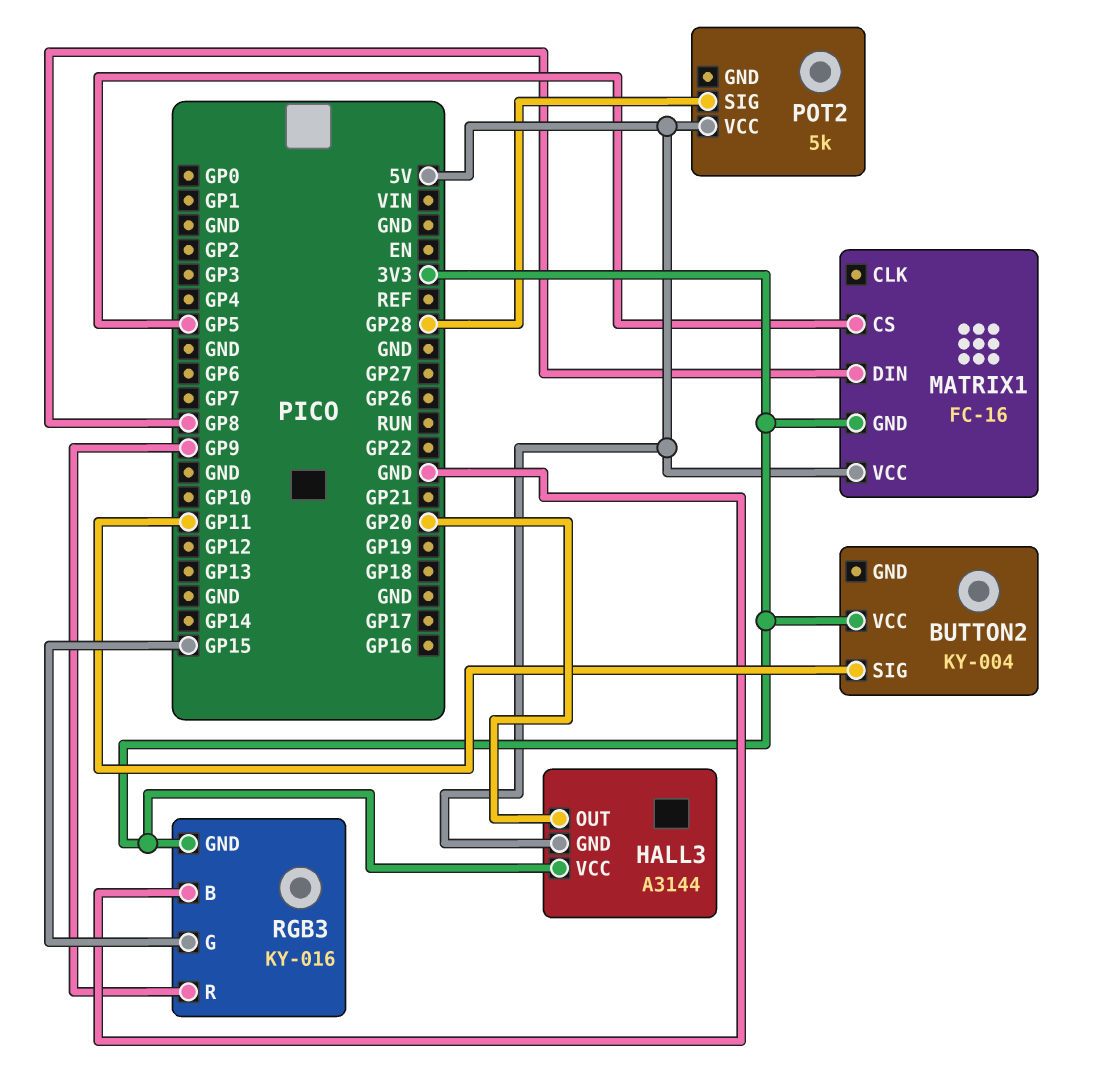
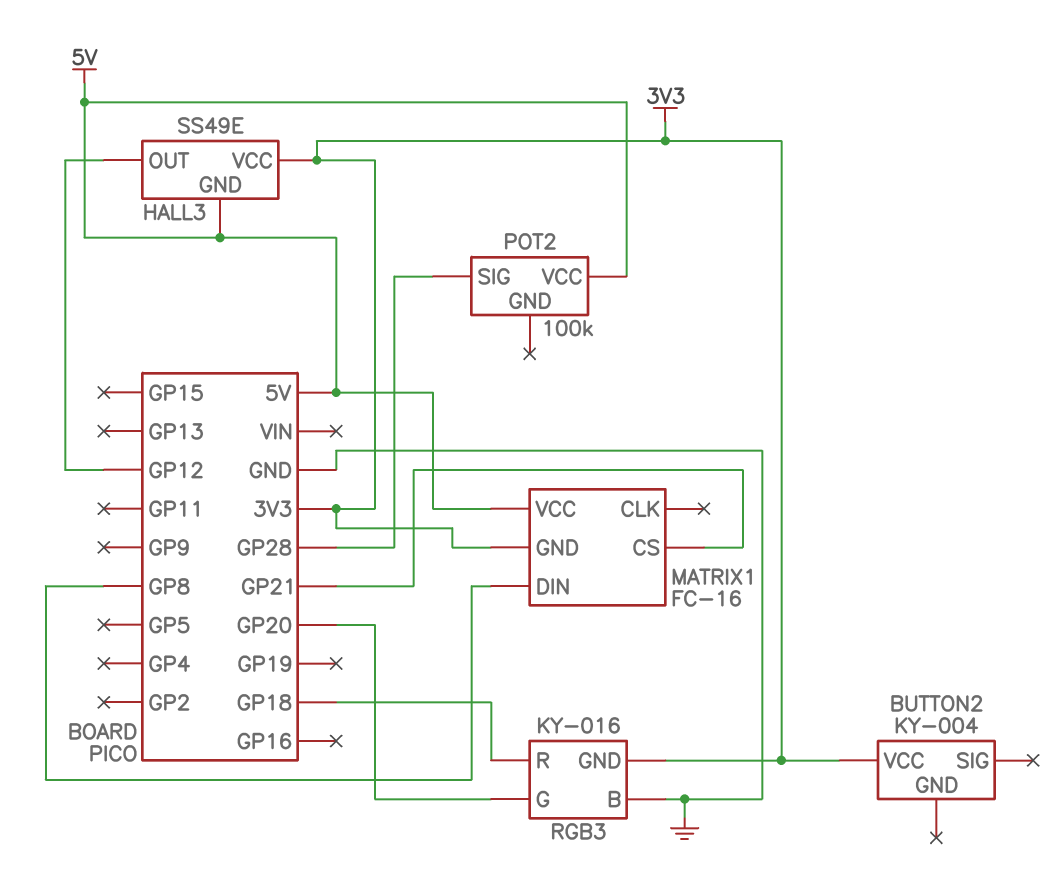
BUTTON2 pin SIG: GP11 -> none
HALL3: A3144 -> SS49E
HALL3 pin OUT: GP20 -> GP12
MATRIX1 pin CS: GP5 -> GP21
POT2: 5k -> 100k
RGB3 pin G: GP15 -> GP20
RGB3 pin R: GP9 -> GP18

